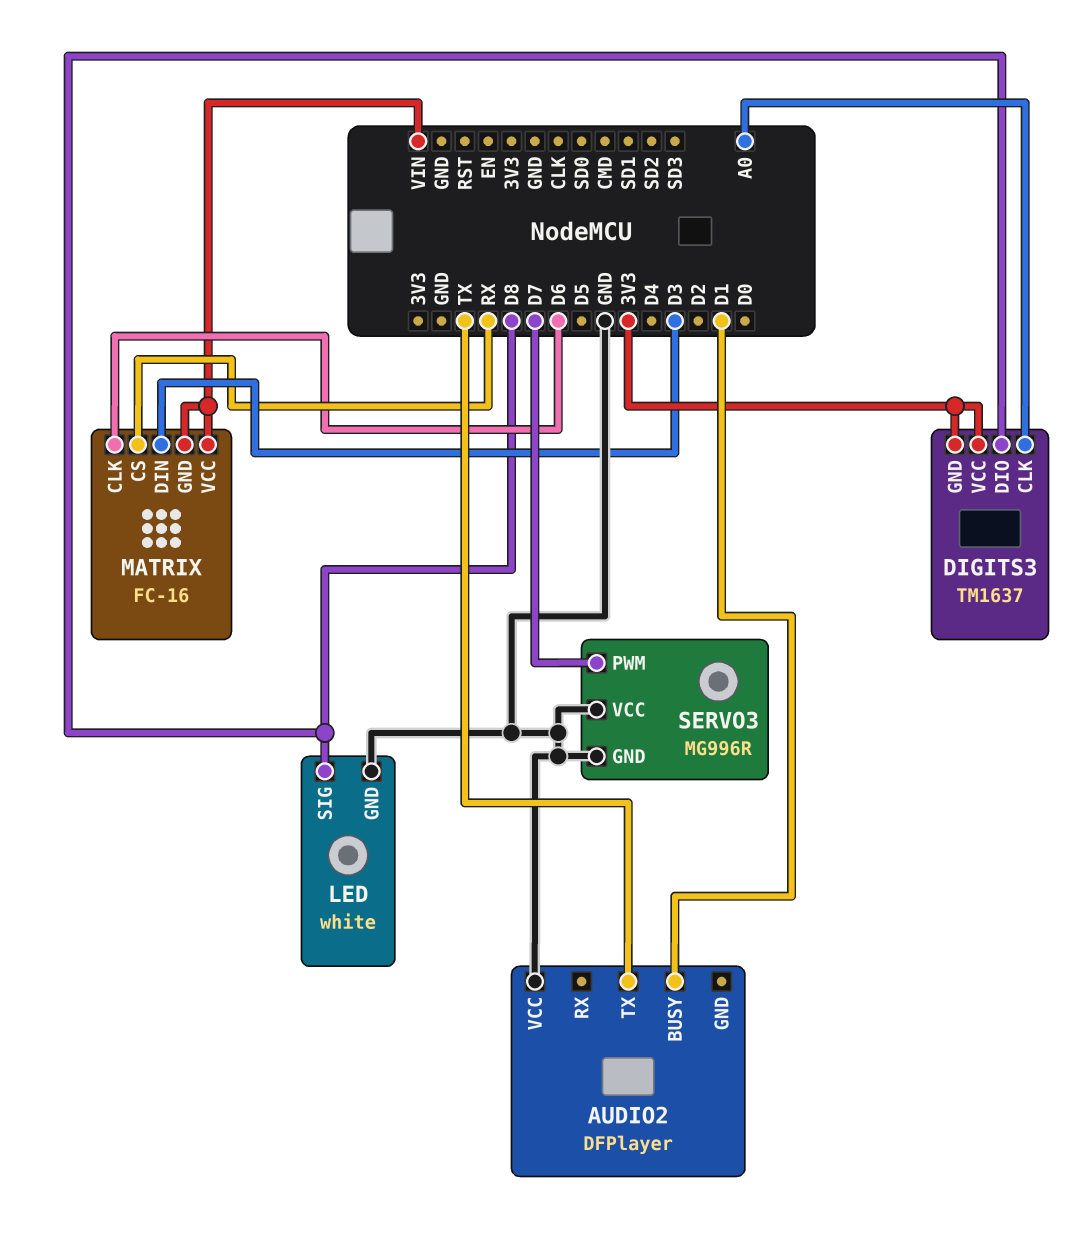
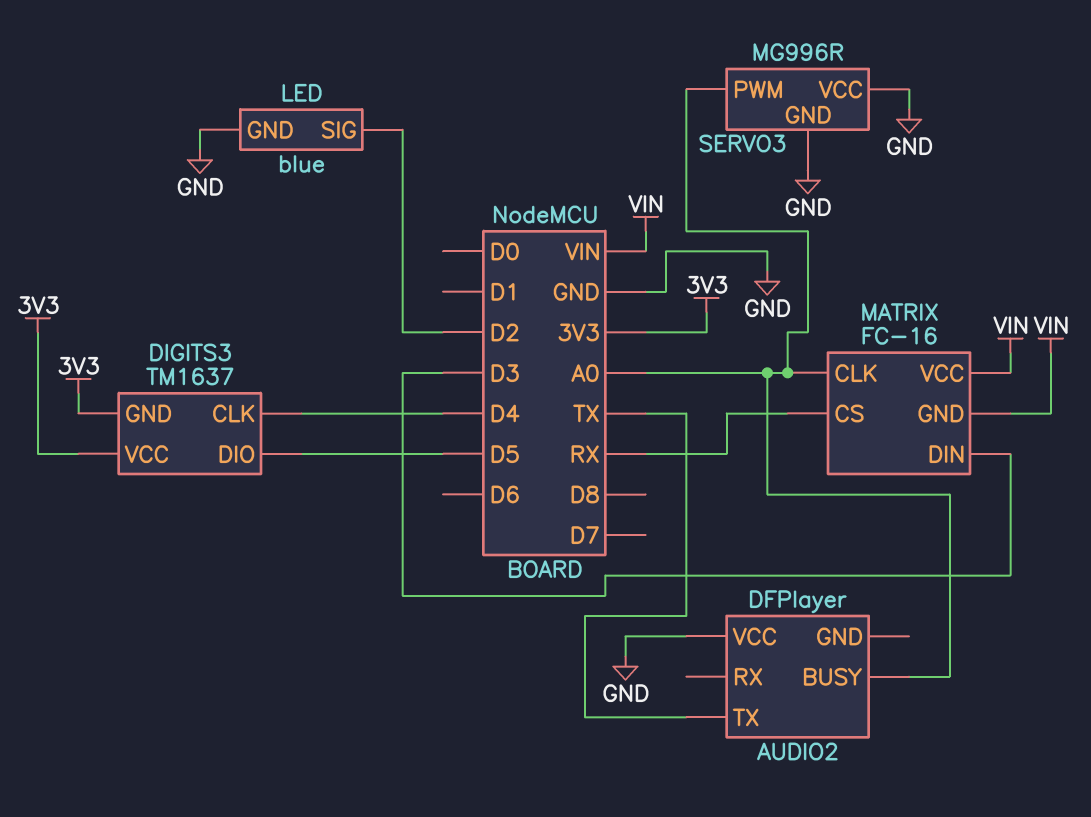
AUDIO2 pin BUSY: D1 -> A0
DIGITS3 pin CLK: A0 -> D4
DIGITS3 pin DIO: D8 -> D5
LED: white -> blue
LED pin SIG: D8 -> D2
MATRIX pin CLK: D6 -> A0
SERVO3 pin PWM: D7 -> A0

